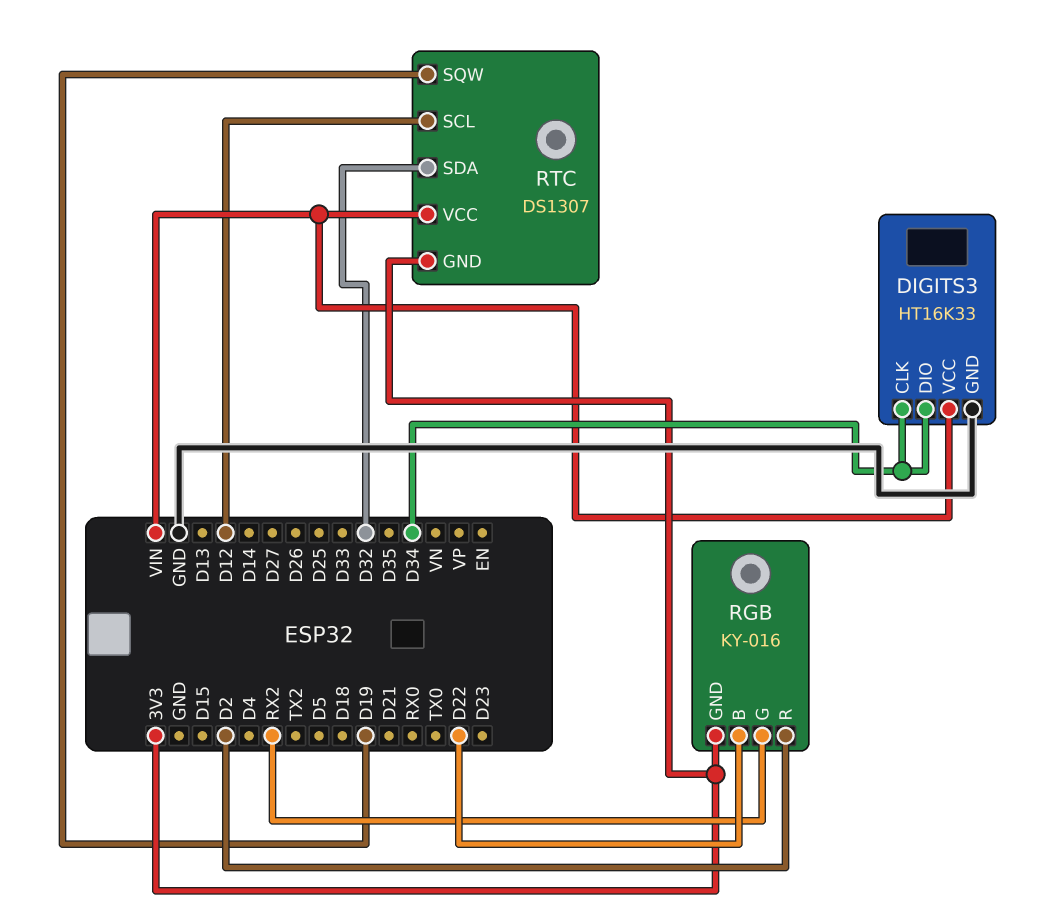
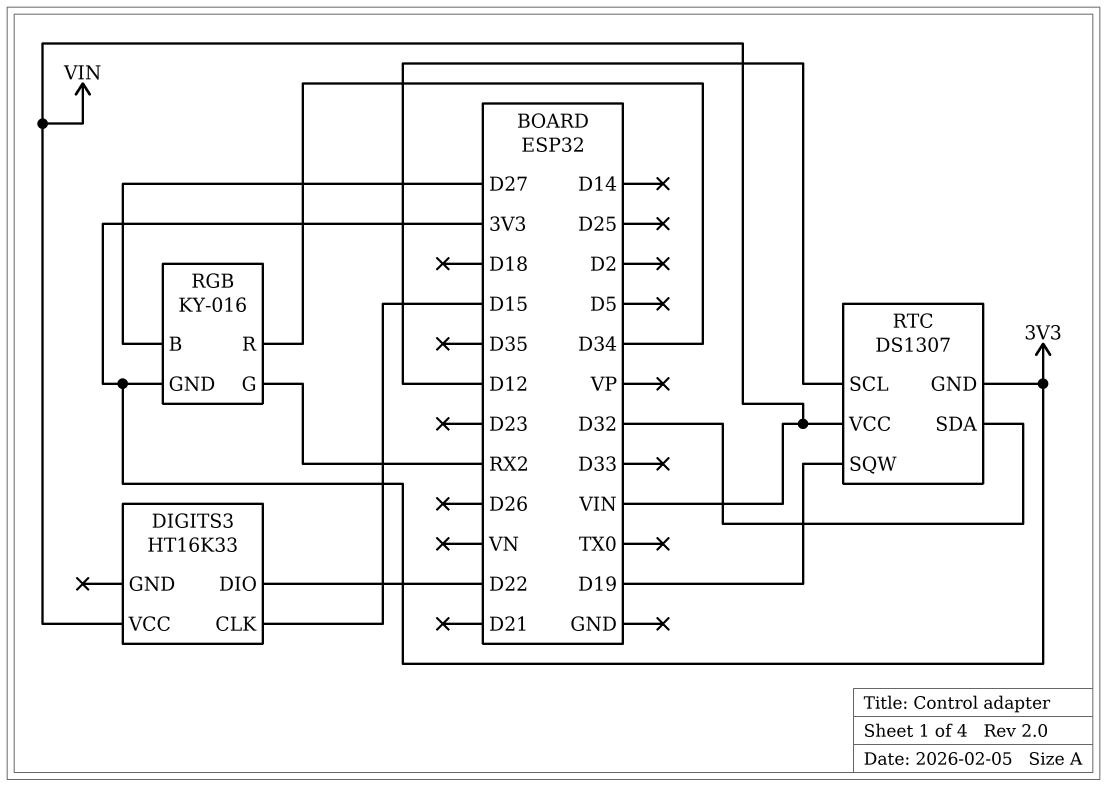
DIGITS3 pin CLK: D34 -> D15
DIGITS3 pin DIO: D34 -> D22
DIGITS3 pin GND: GND -> none
RGB pin B: D22 -> D27
RGB pin R: D2 -> D34

